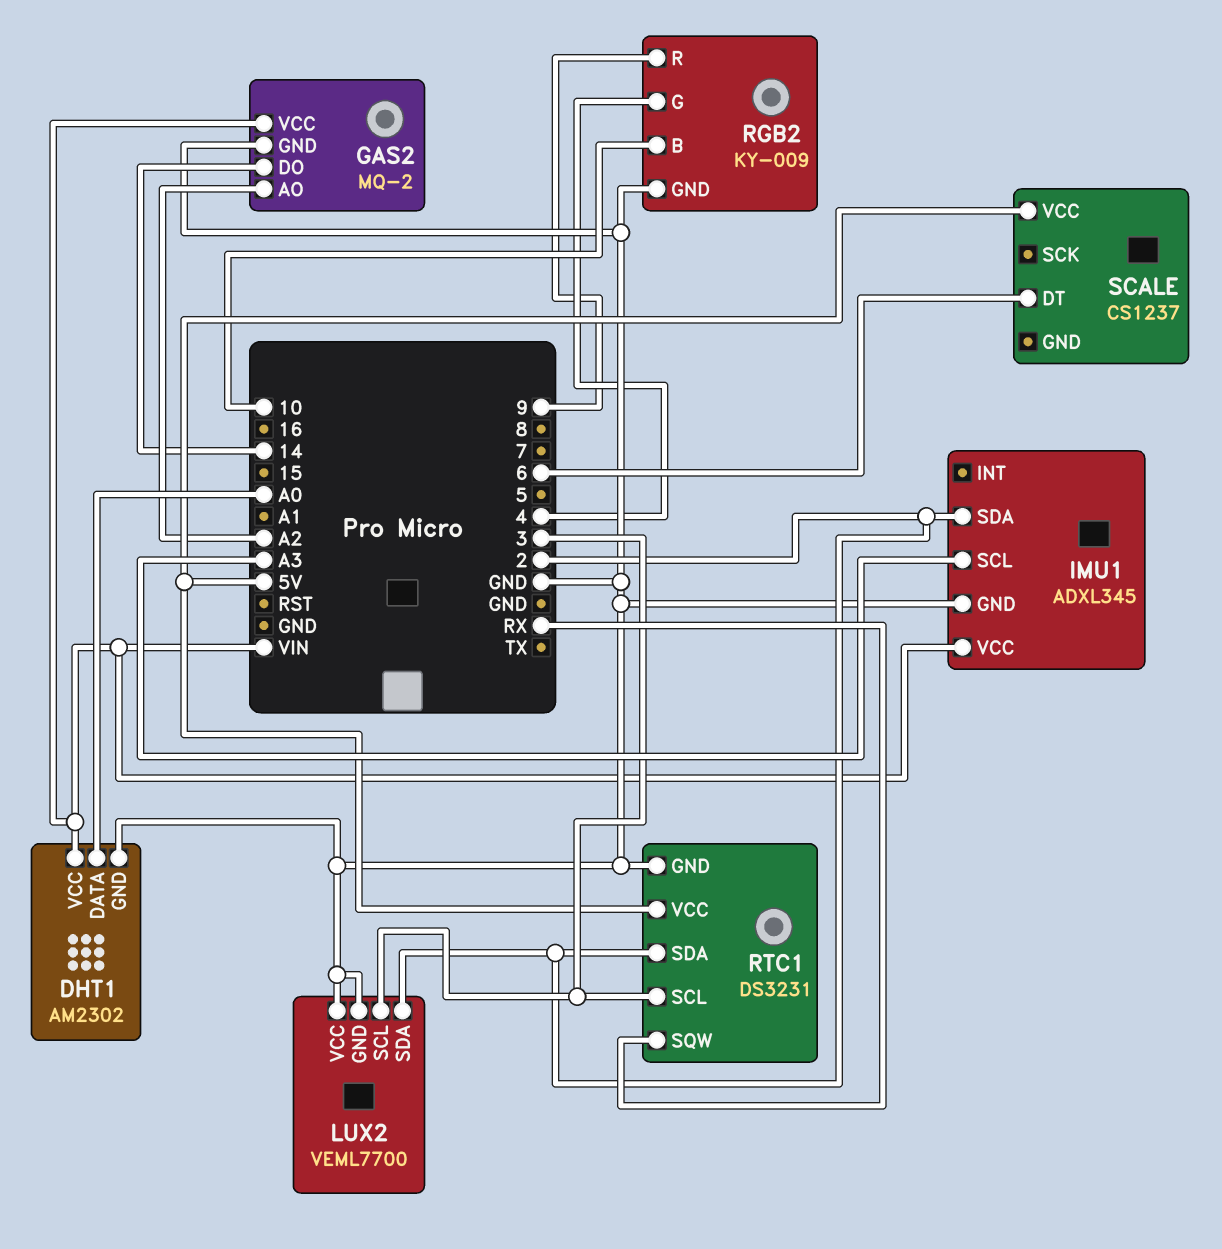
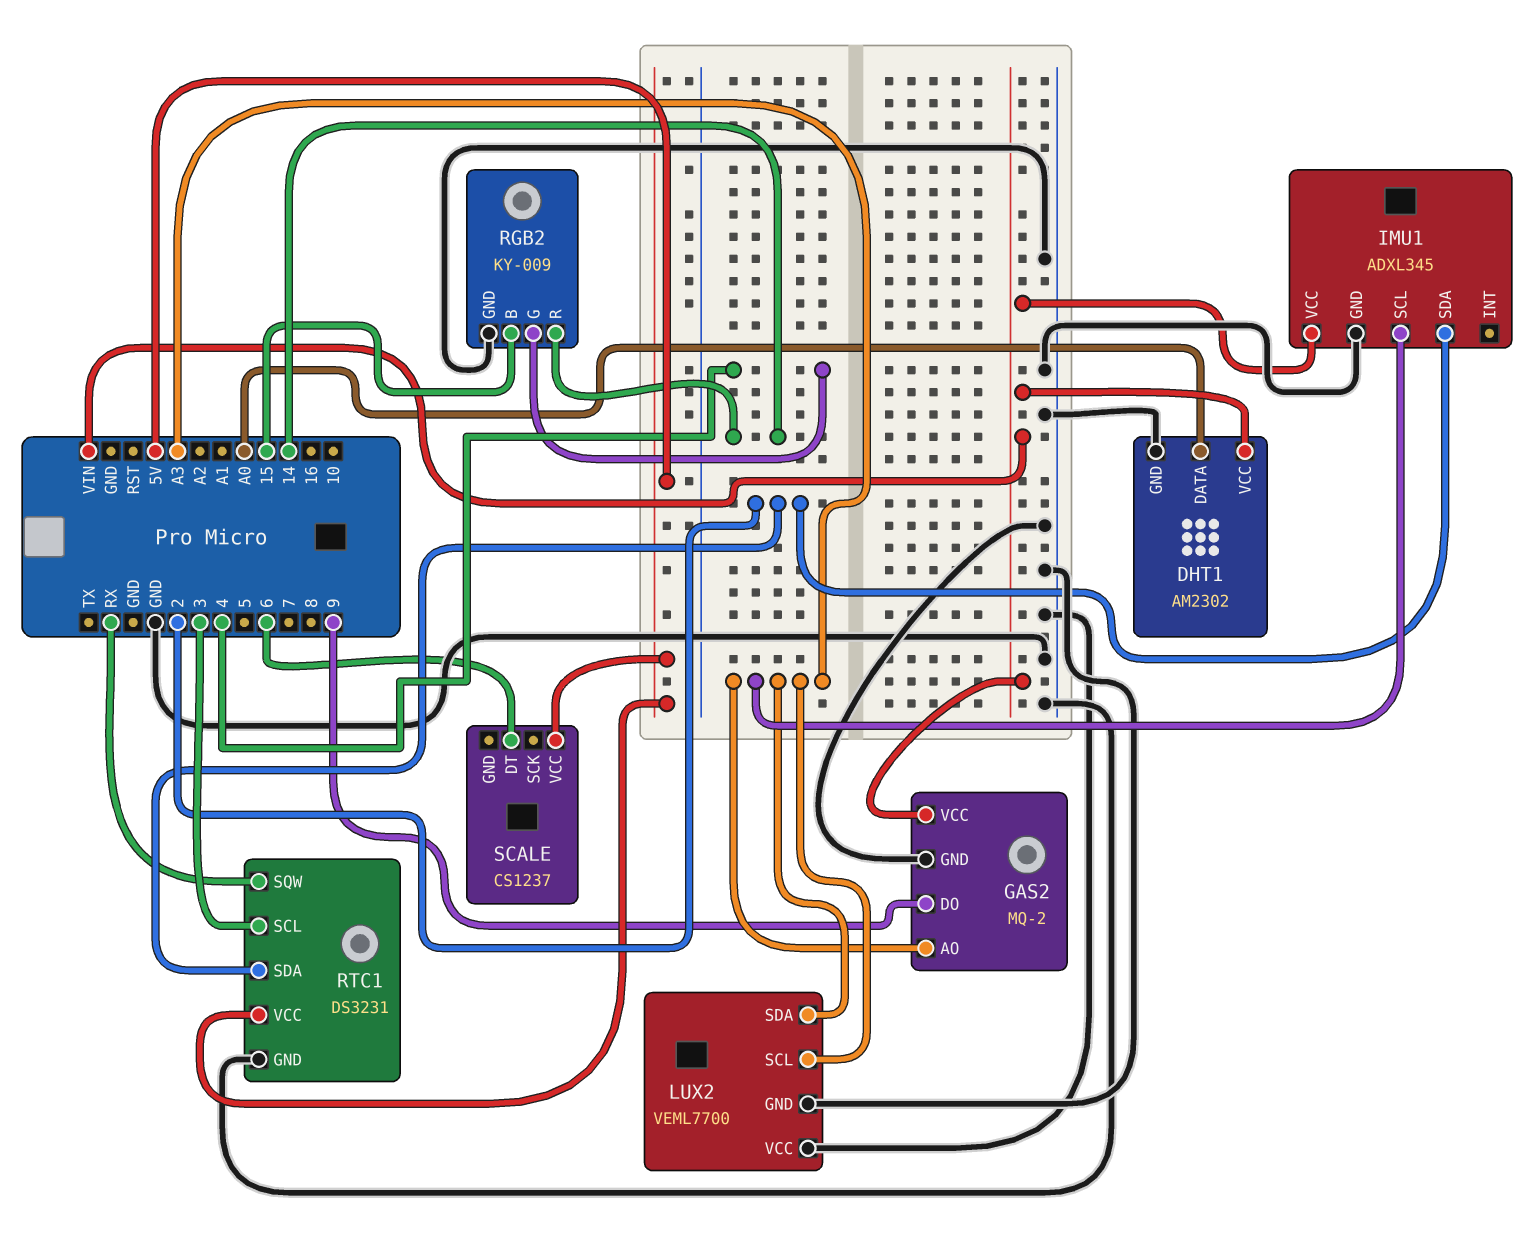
GAS2 pin AO: A2 -> A3
GAS2 pin DO: 14 -> 9
LUX2 pin SCL: 3 -> A3
LUX2 pin SDA: 2 -> A3
RGB2 pin B: 10 -> 15
RGB2 pin R: 9 -> 14

